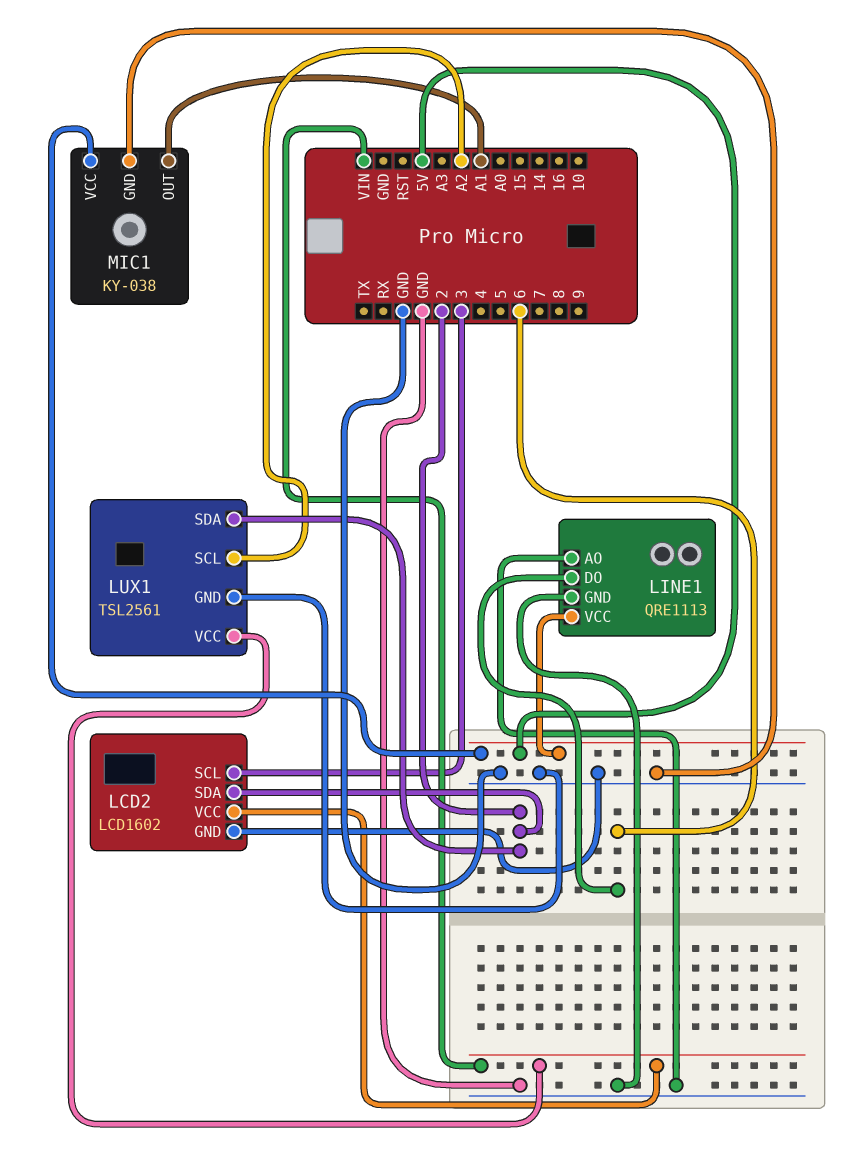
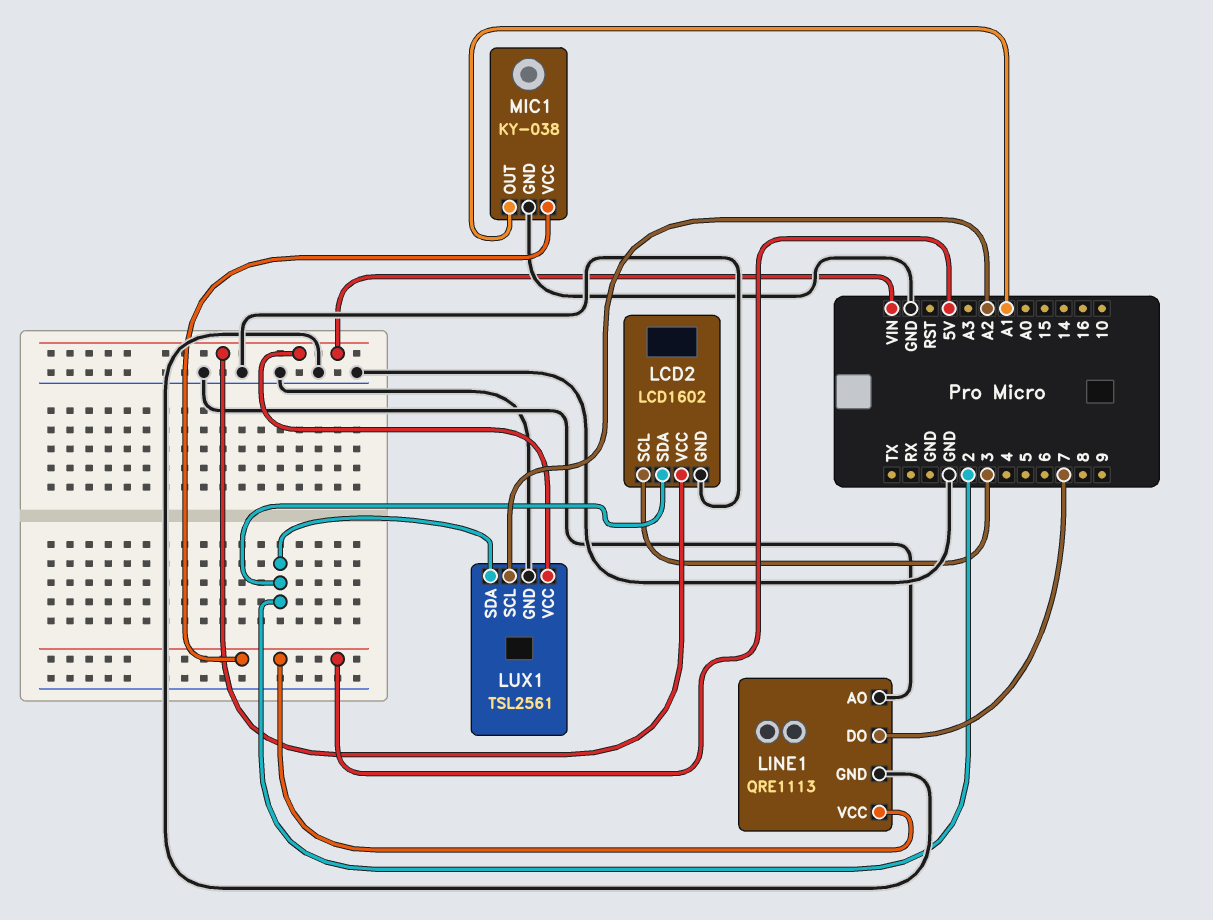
LINE1 pin DO: 6 -> 7

